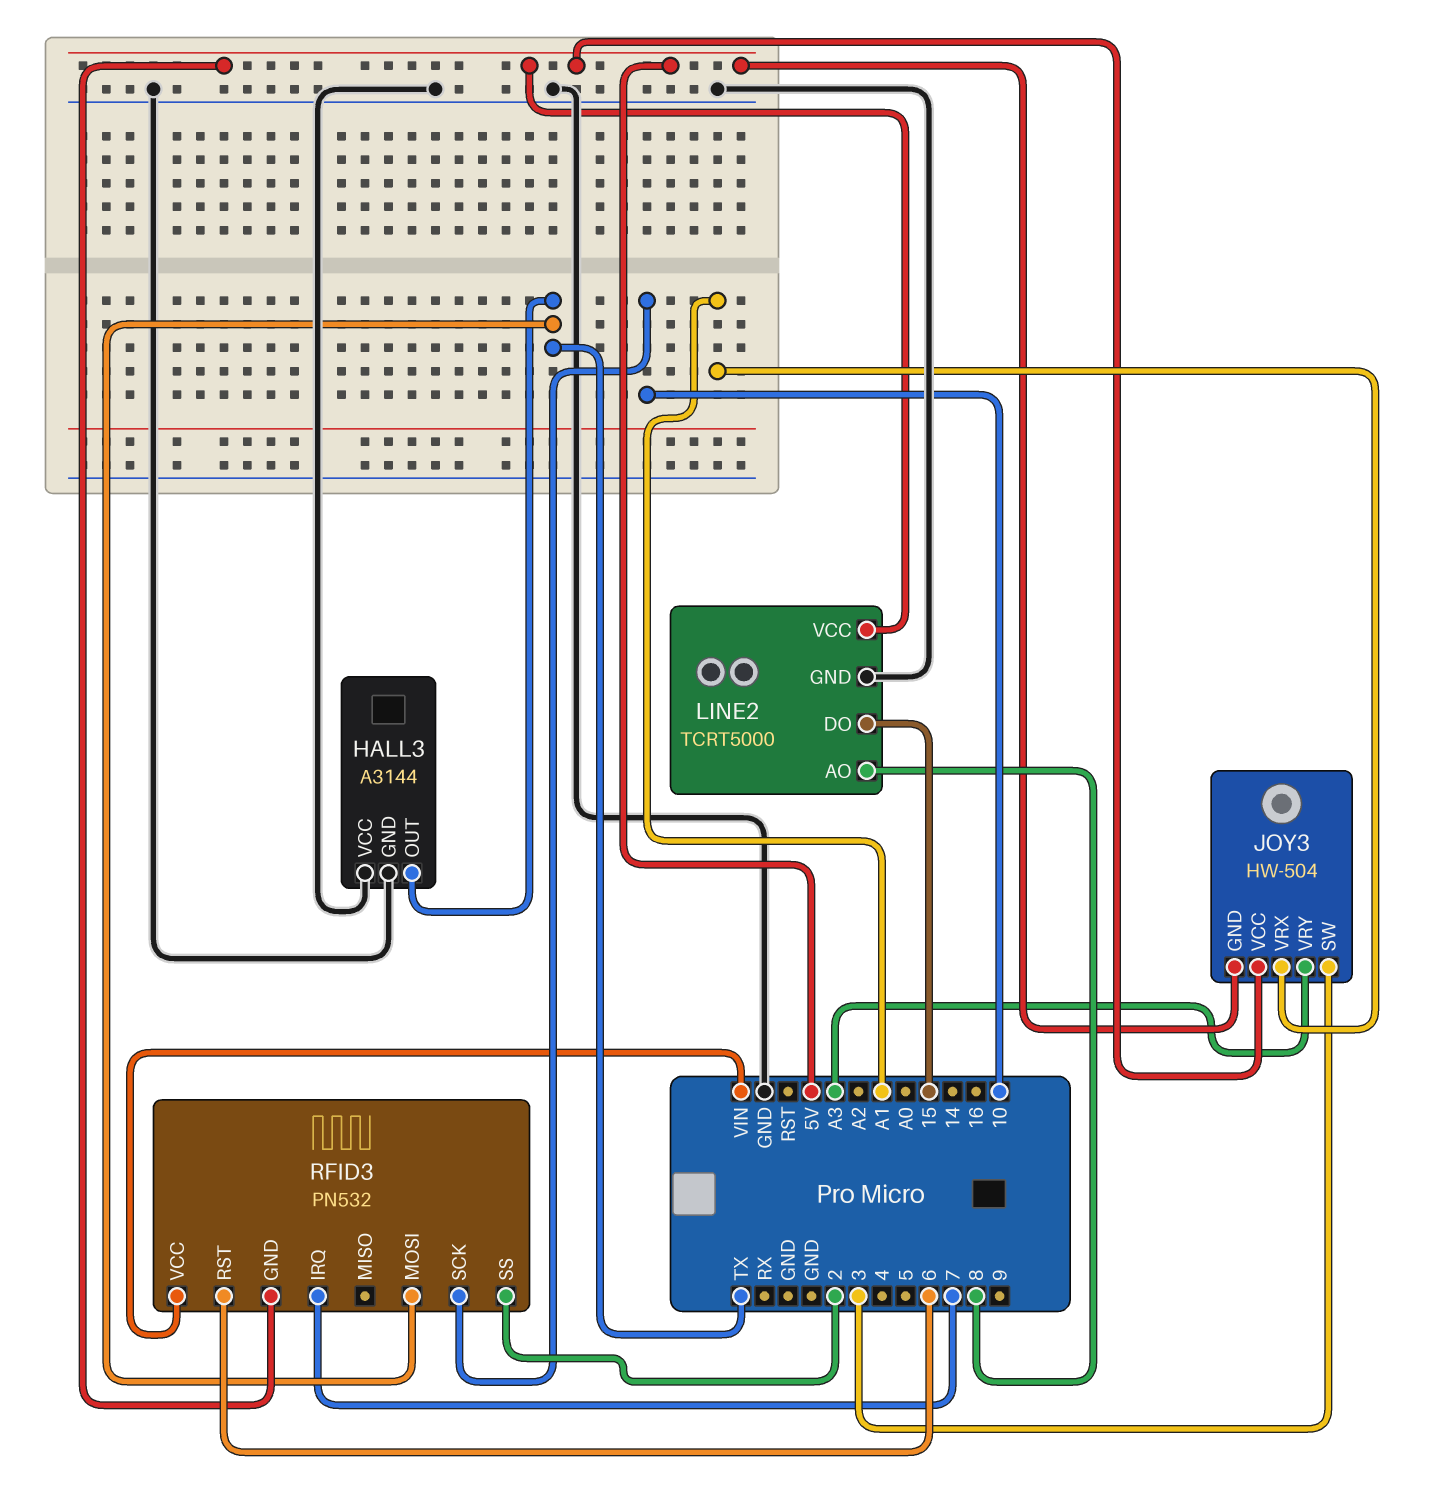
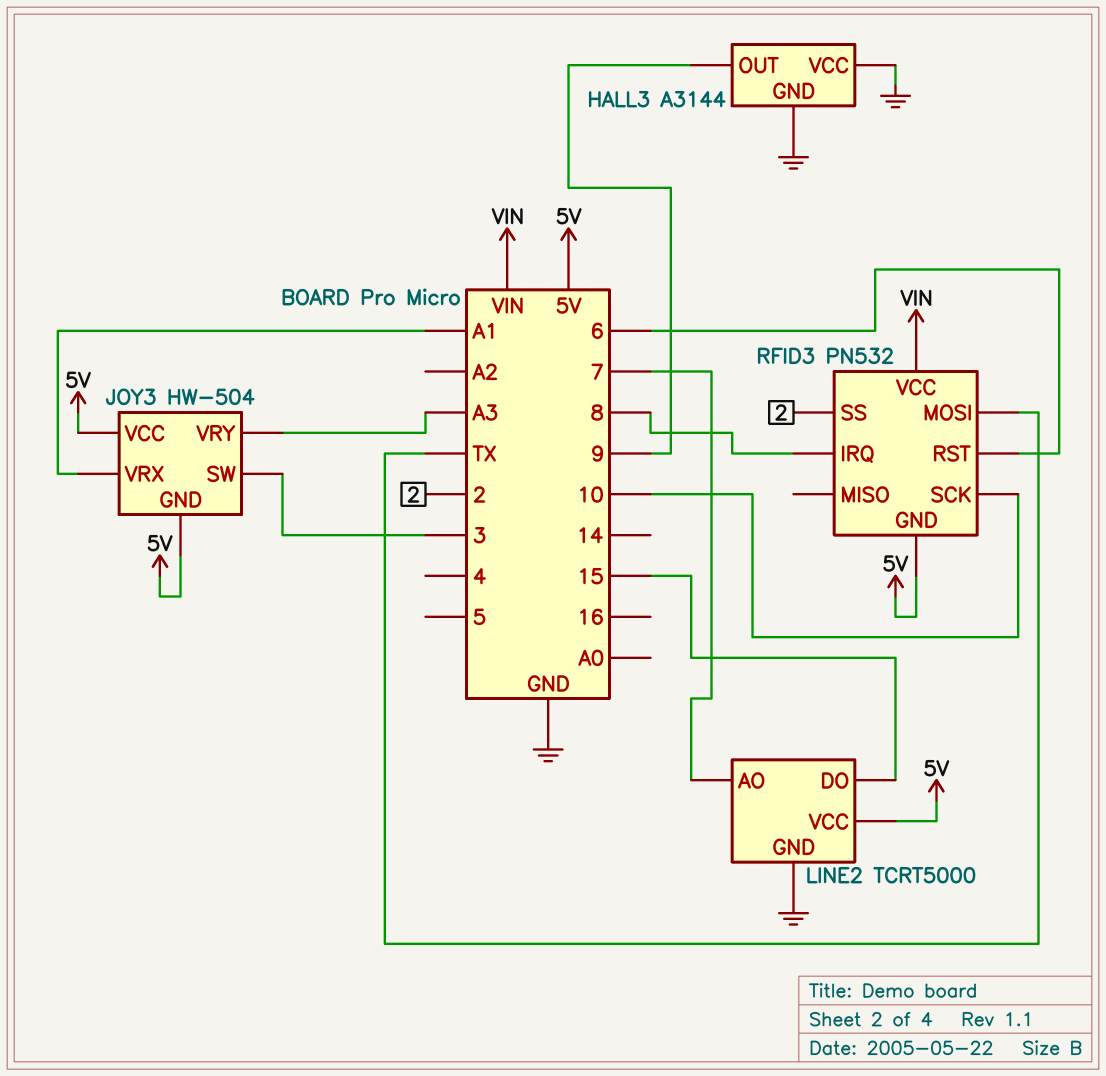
HALL3 pin OUT: TX -> 9
LINE2 pin AO: 8 -> 7
RFID3 pin IRQ: 7 -> 8

